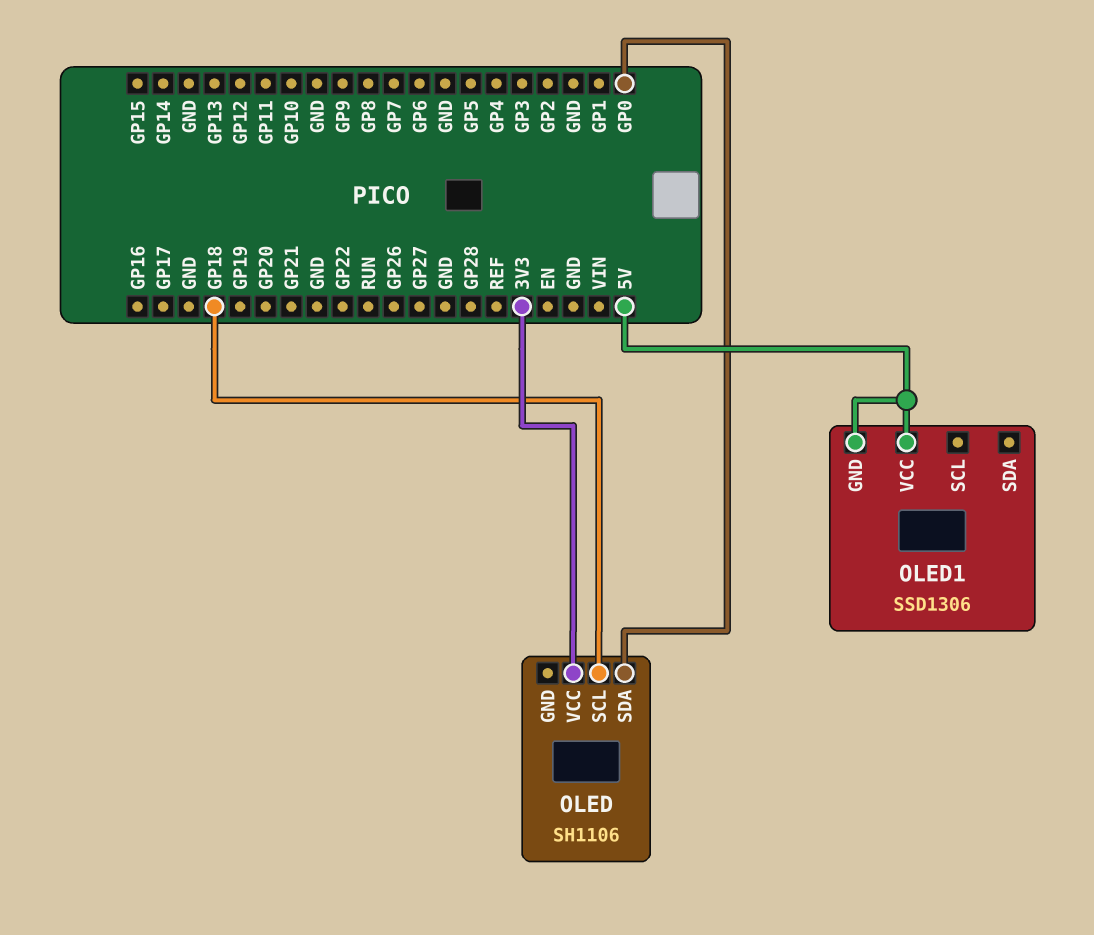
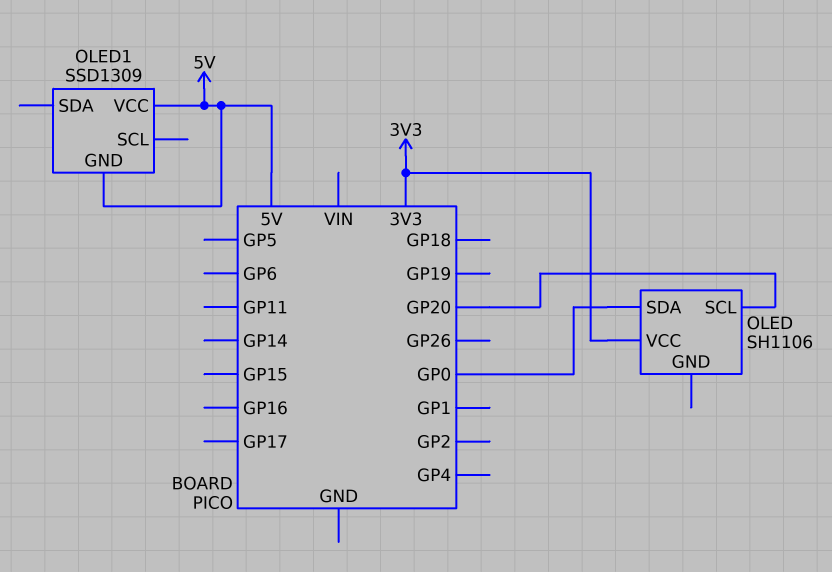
OLED pin SCL: GP18 -> GP20
OLED1: SSD1306 -> SSD1309

